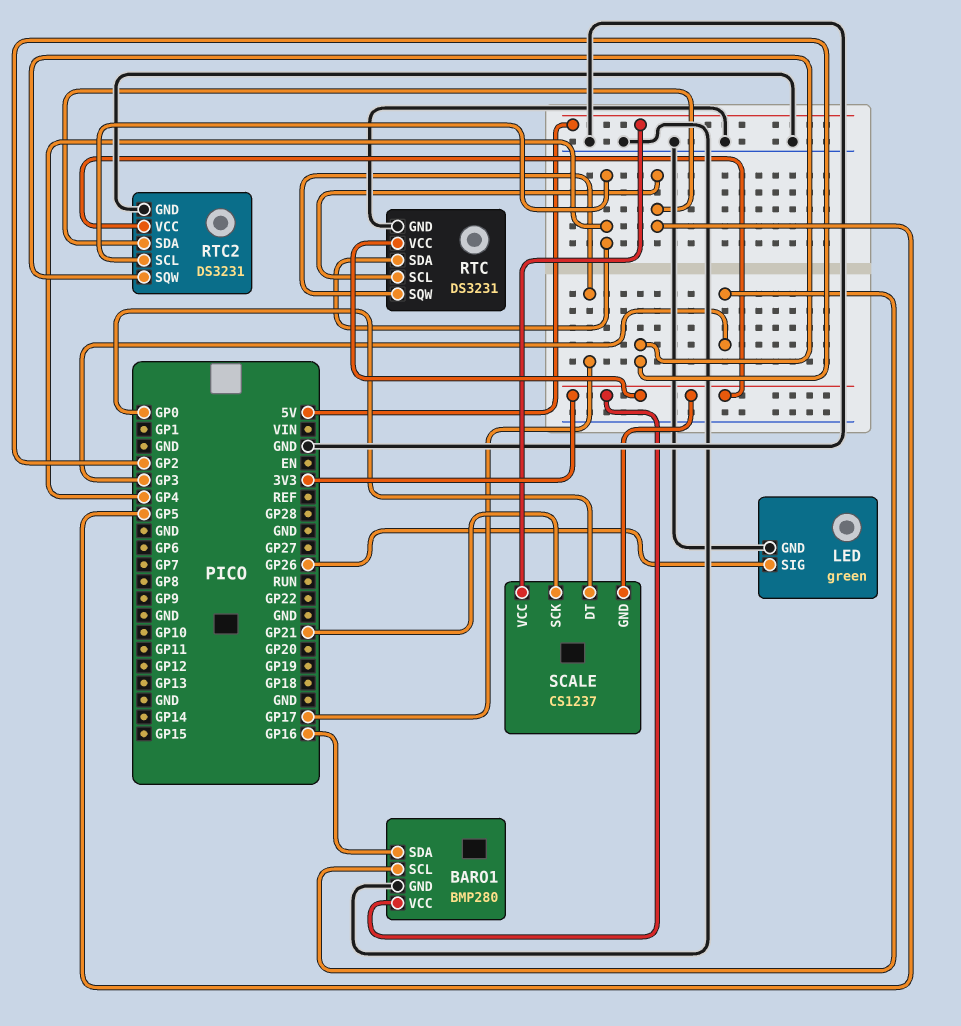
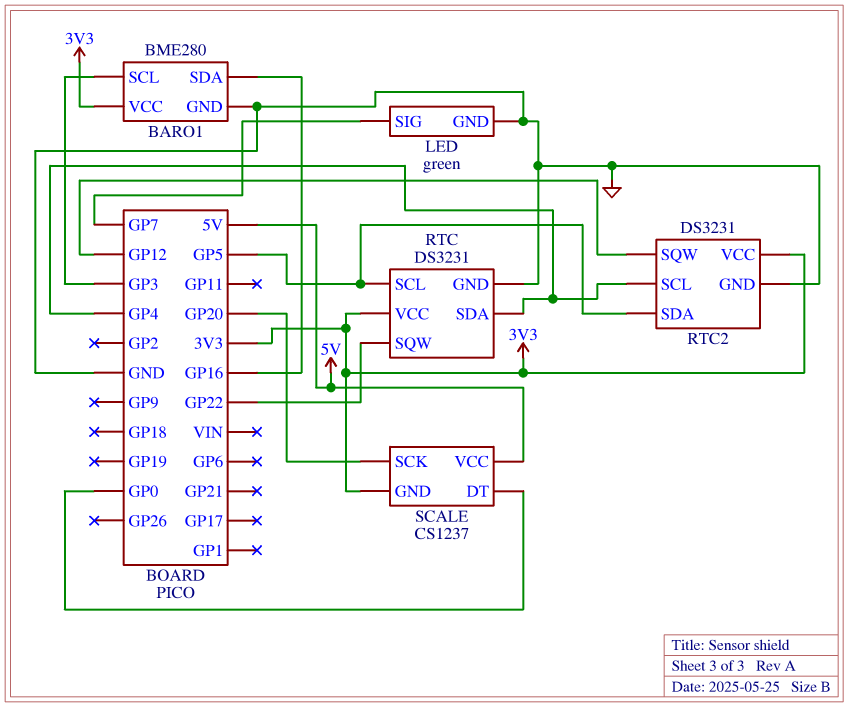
BARO1: BMP280 -> BME280
LED pin SIG: GP26 -> GP7
RTC pin SQW: GP17 -> GP22
RTC2 pin SQW: GP2 -> GP12
SCALE pin SCK: GP21 -> GP20

